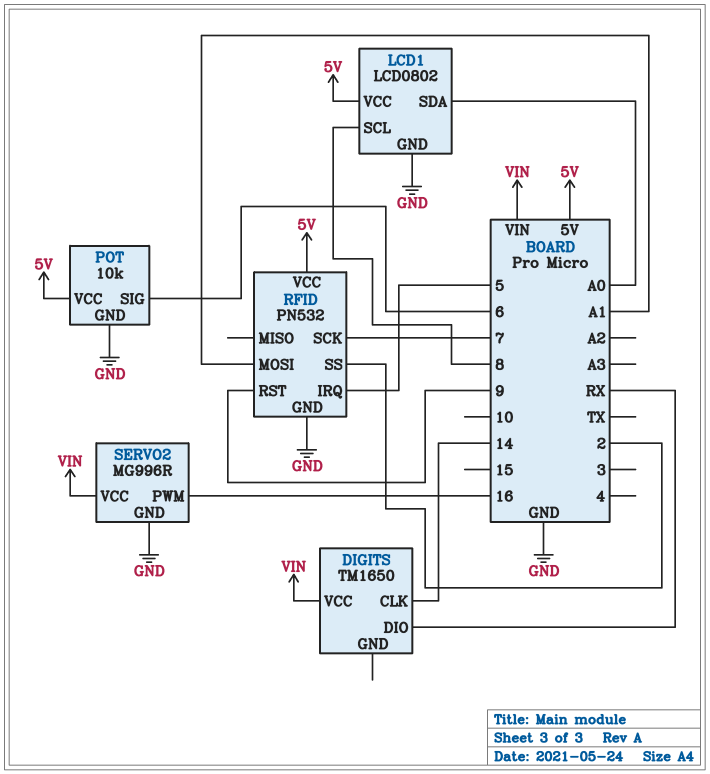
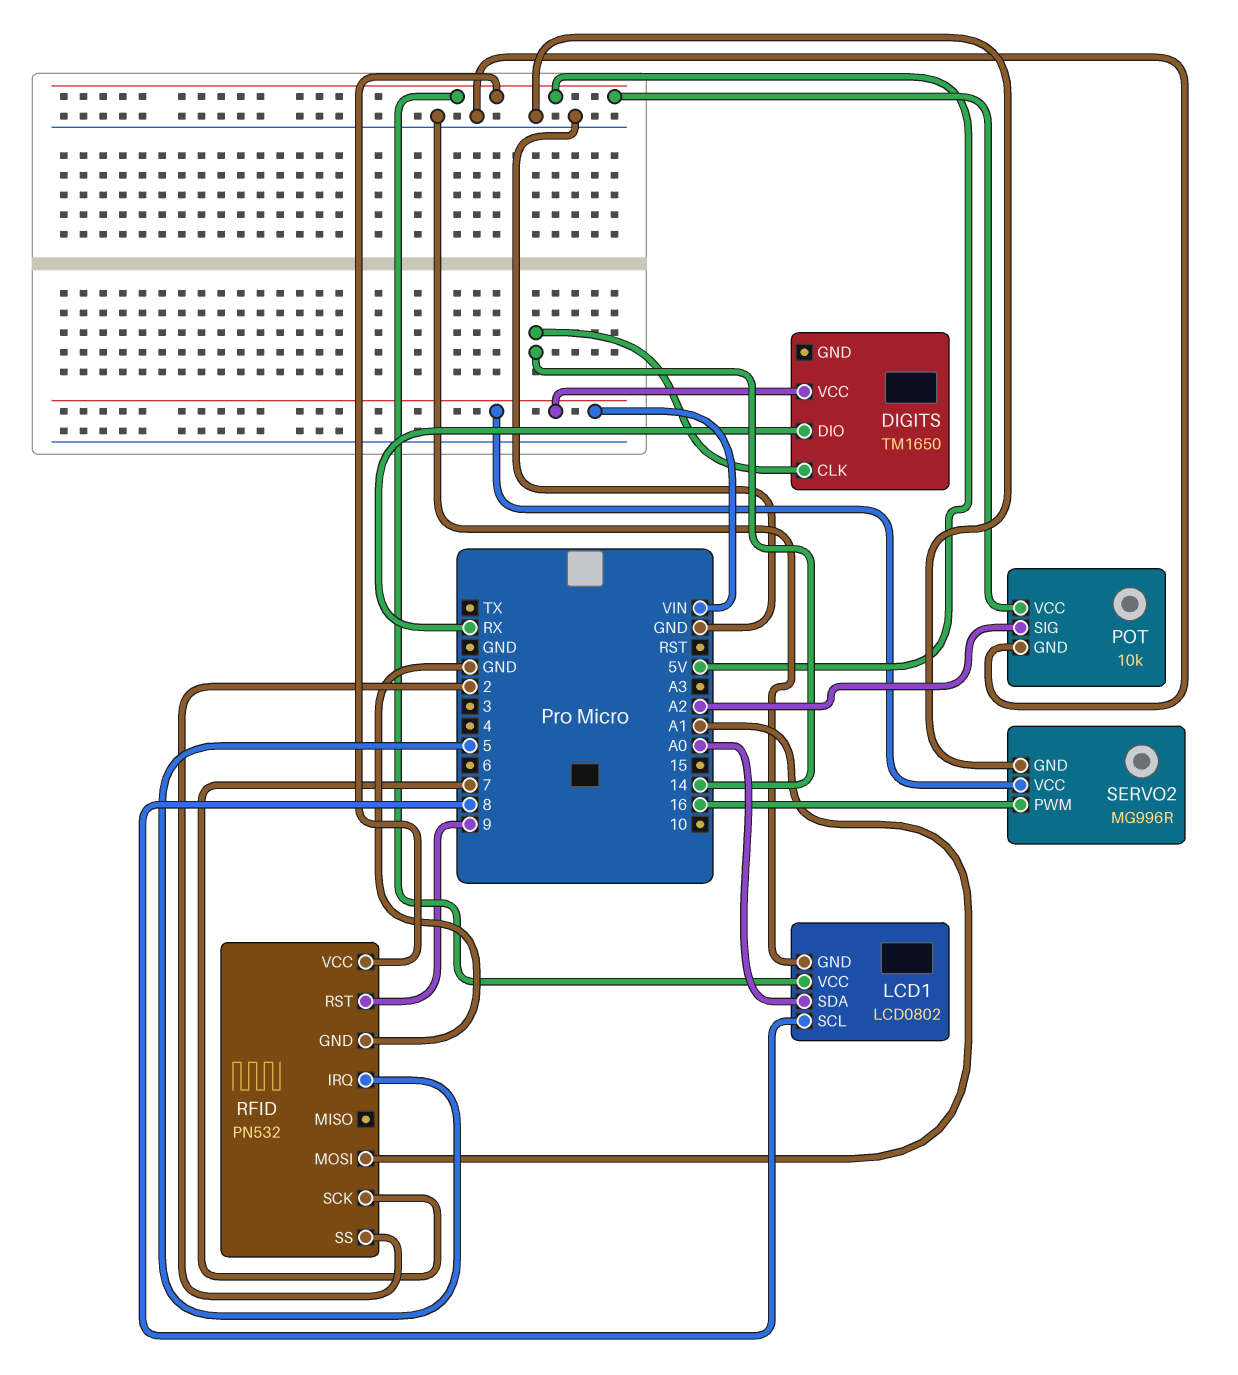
POT pin SIG: 6 -> A2

